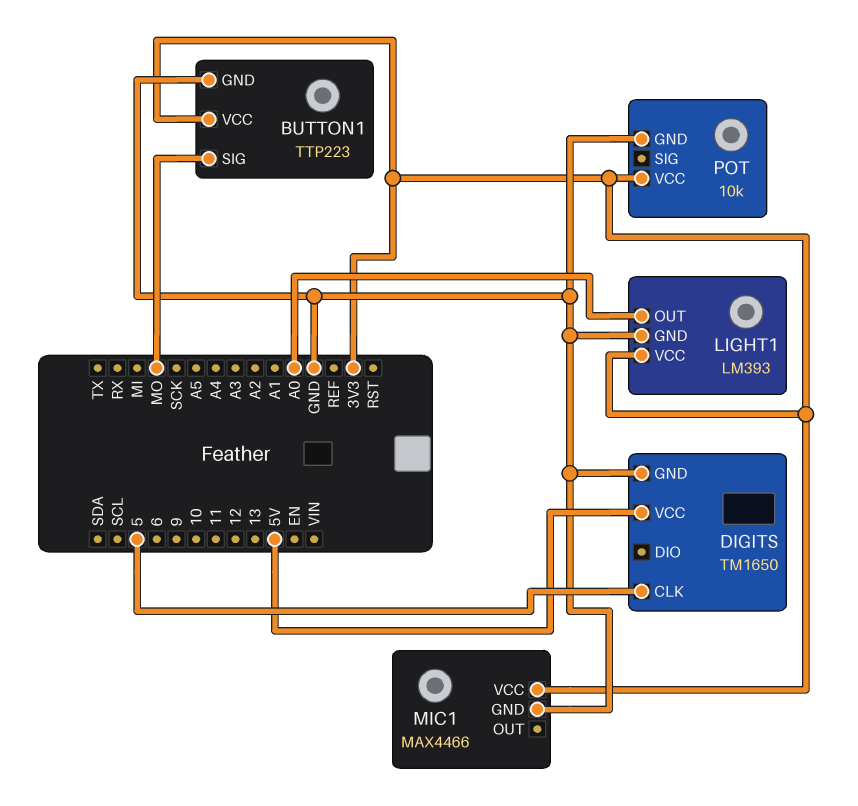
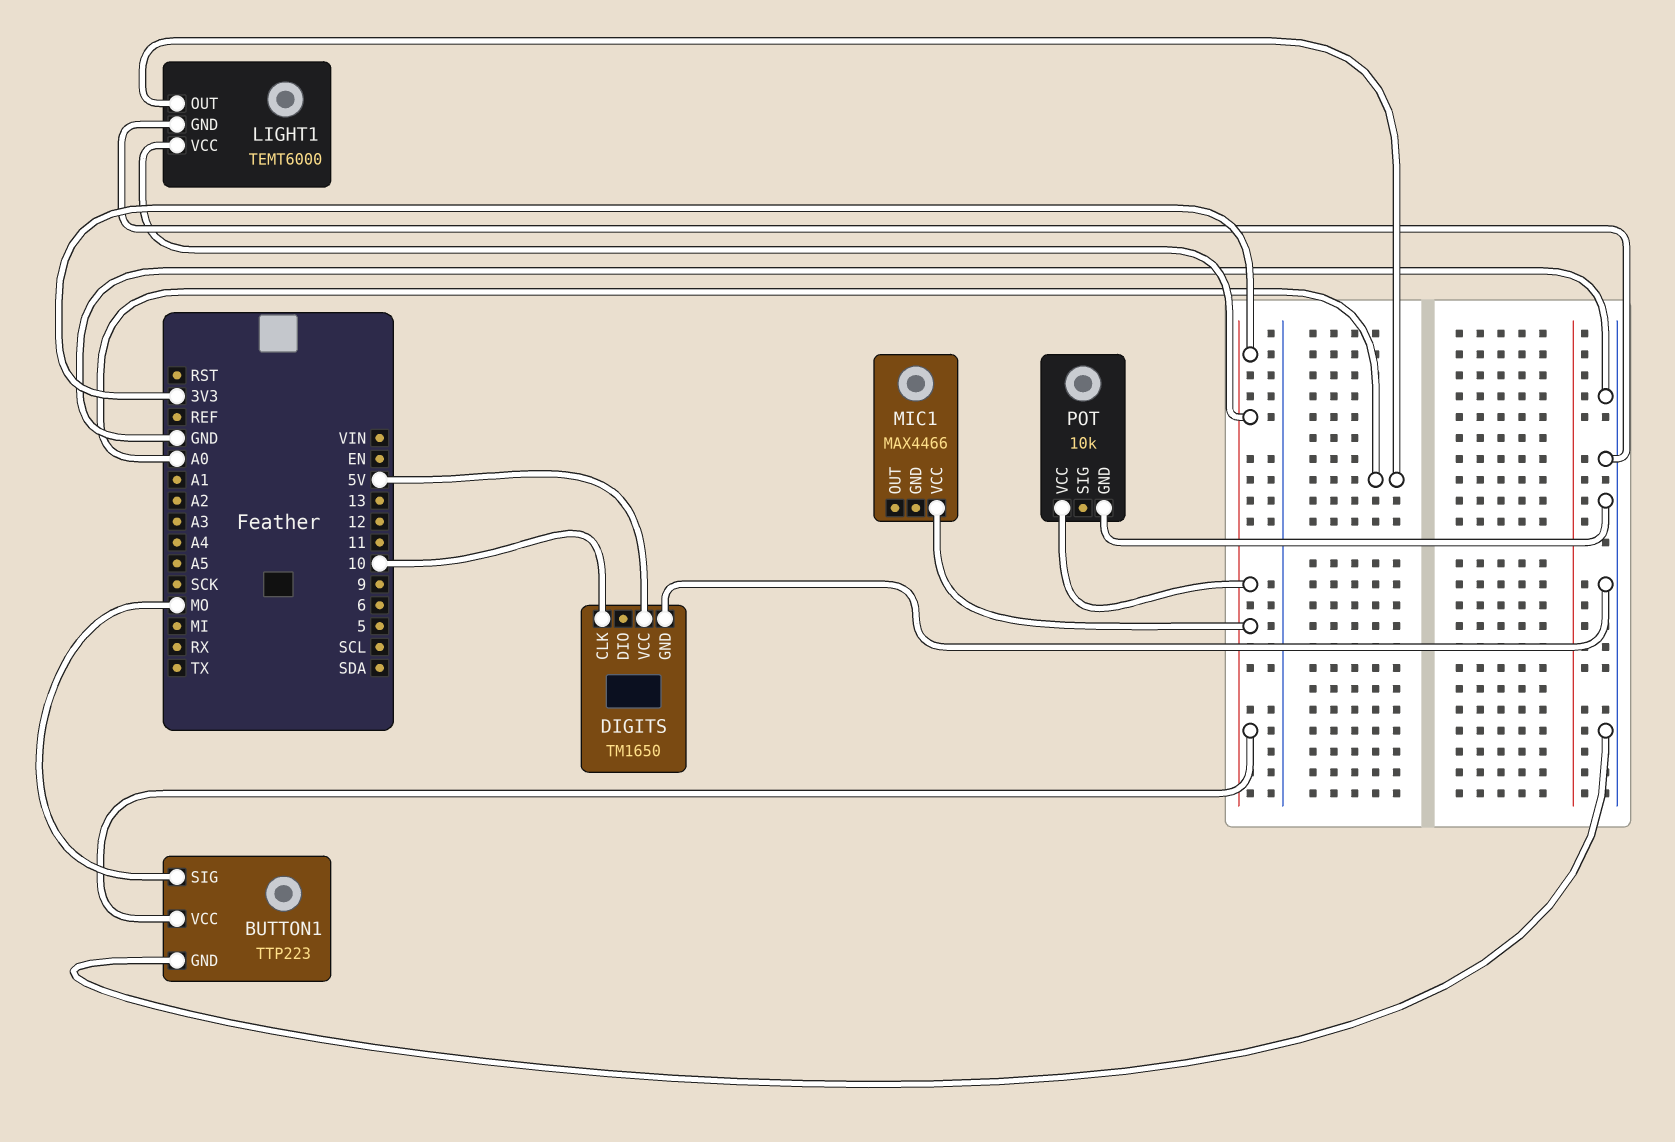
DIGITS pin CLK: 5 -> 10
LIGHT1: LM393 -> TEMT6000
MIC1 pin GND: GND -> none

